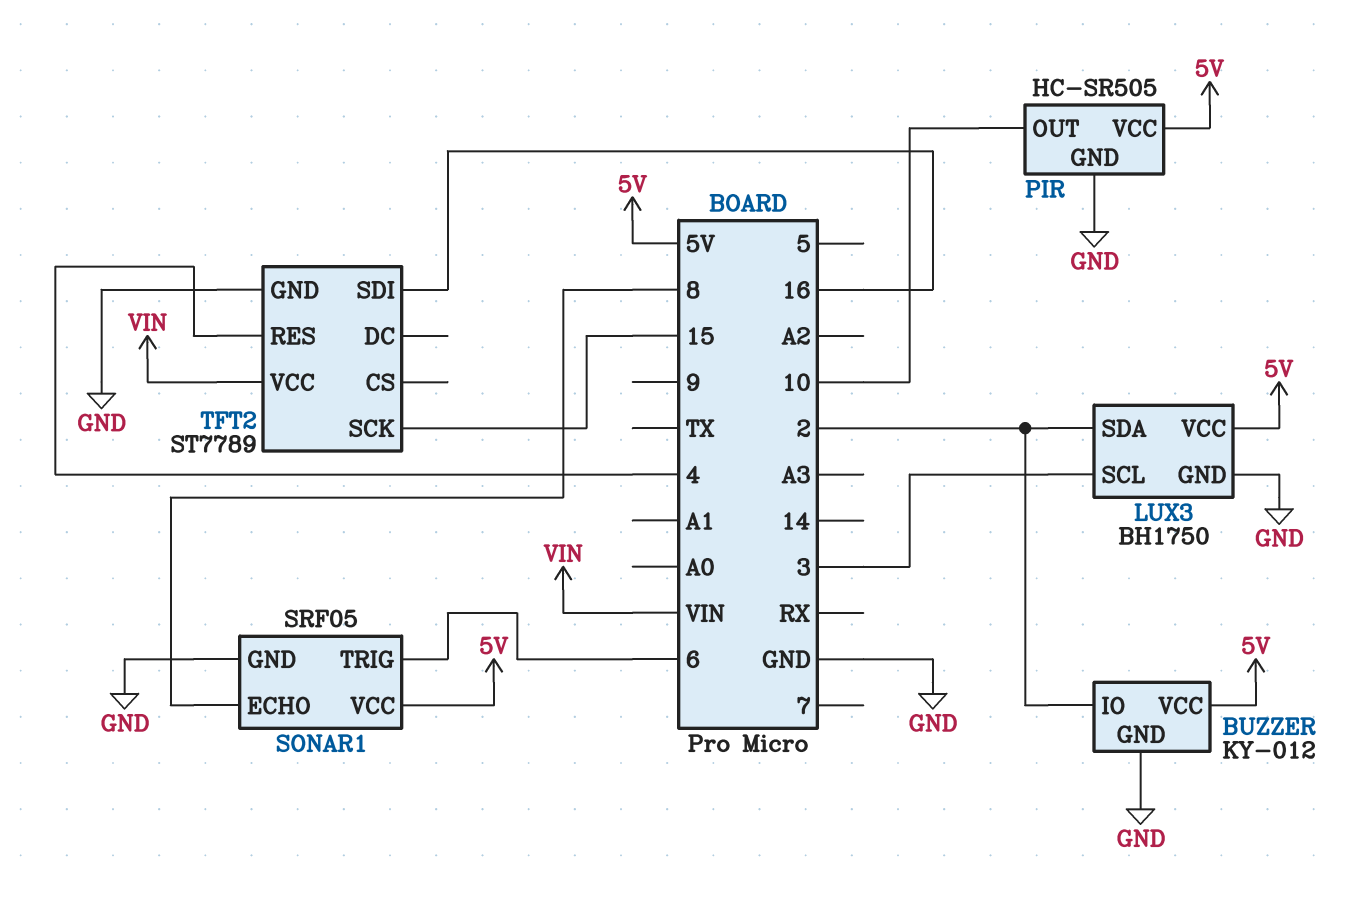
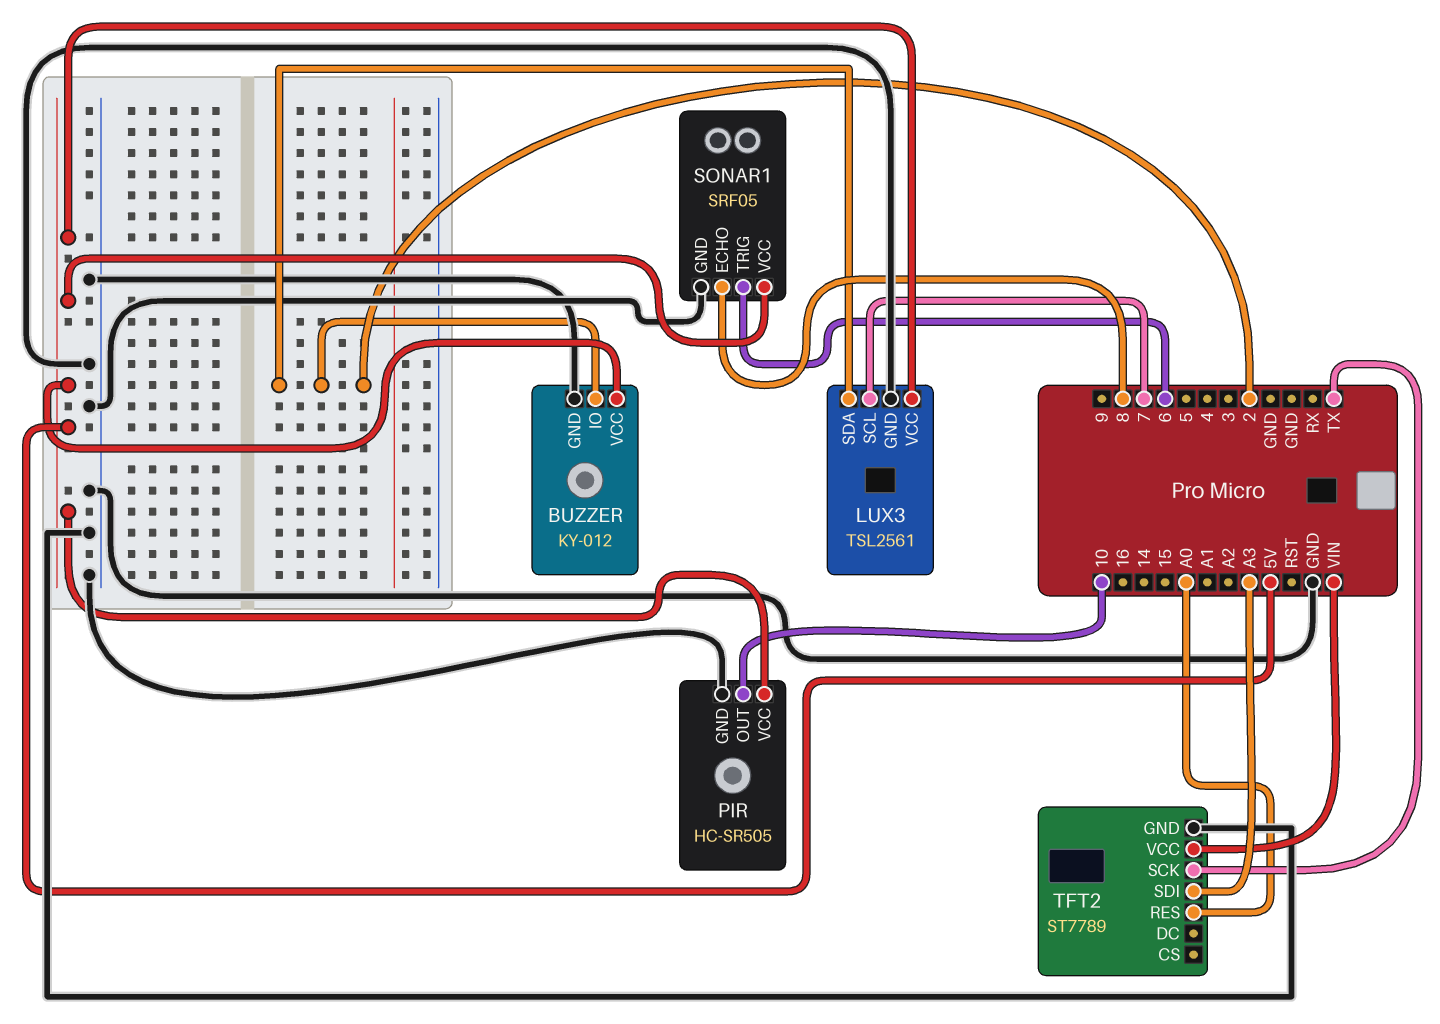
LUX3: BH1750 -> TSL2561
LUX3 pin SCL: 3 -> 7
TFT2 pin RES: 4 -> A0
TFT2 pin SCK: 15 -> TX
TFT2 pin SDI: 16 -> A3

